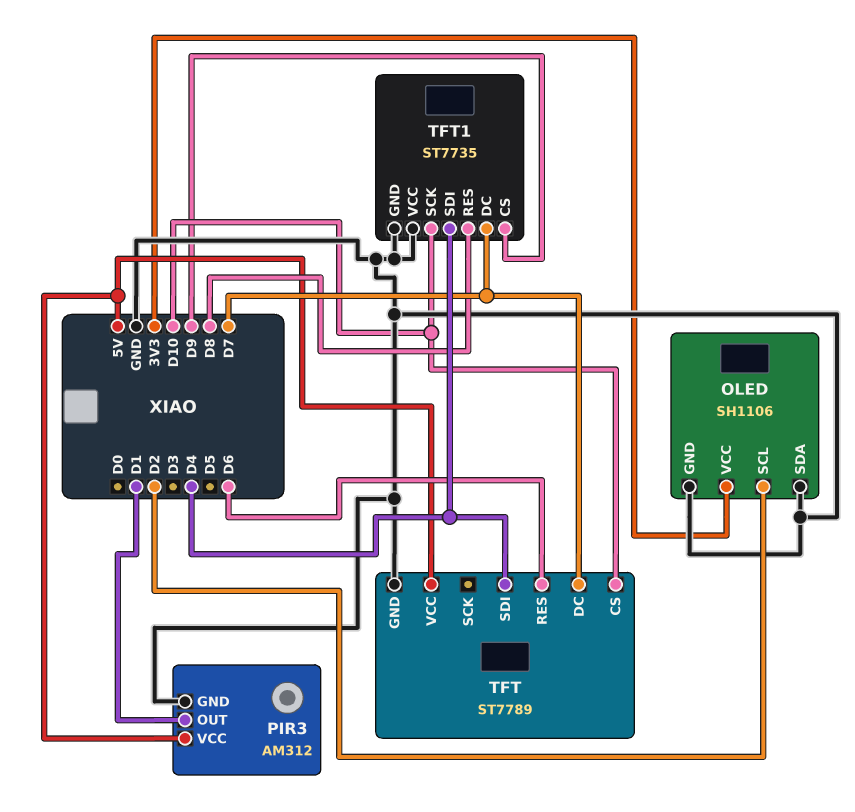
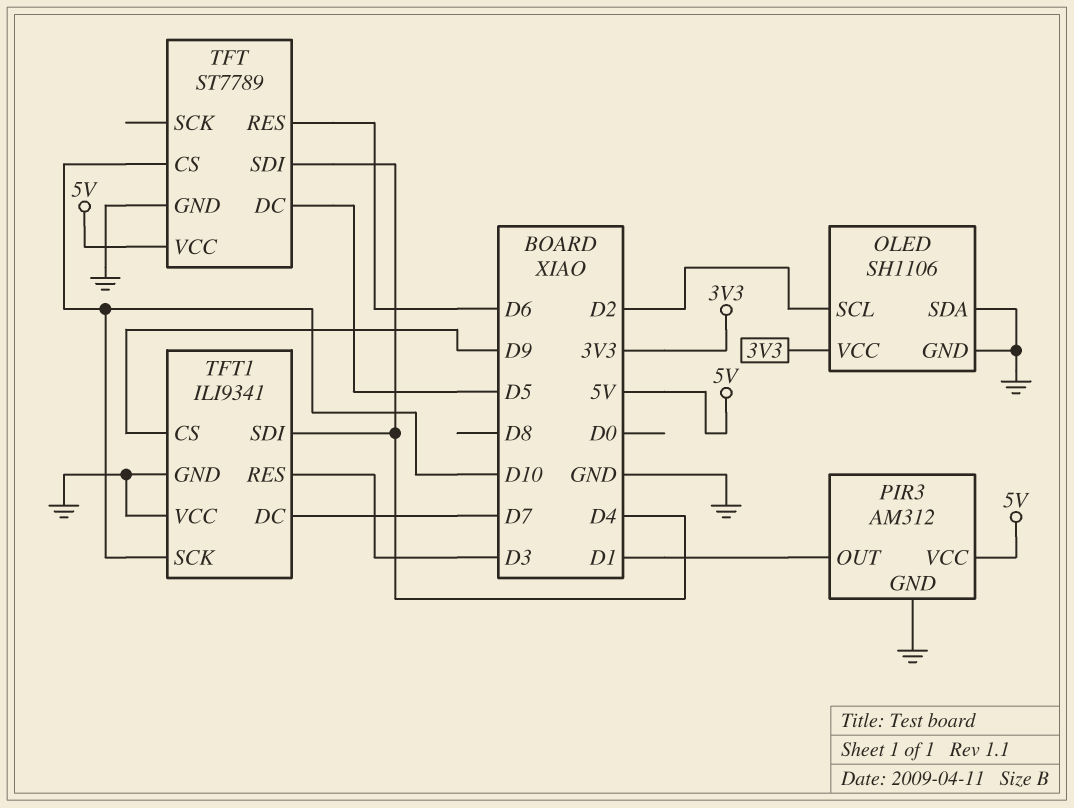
TFT pin DC: D7 -> D5
TFT1: ST7735 -> ILI9341
TFT1 pin RES: D8 -> D3

